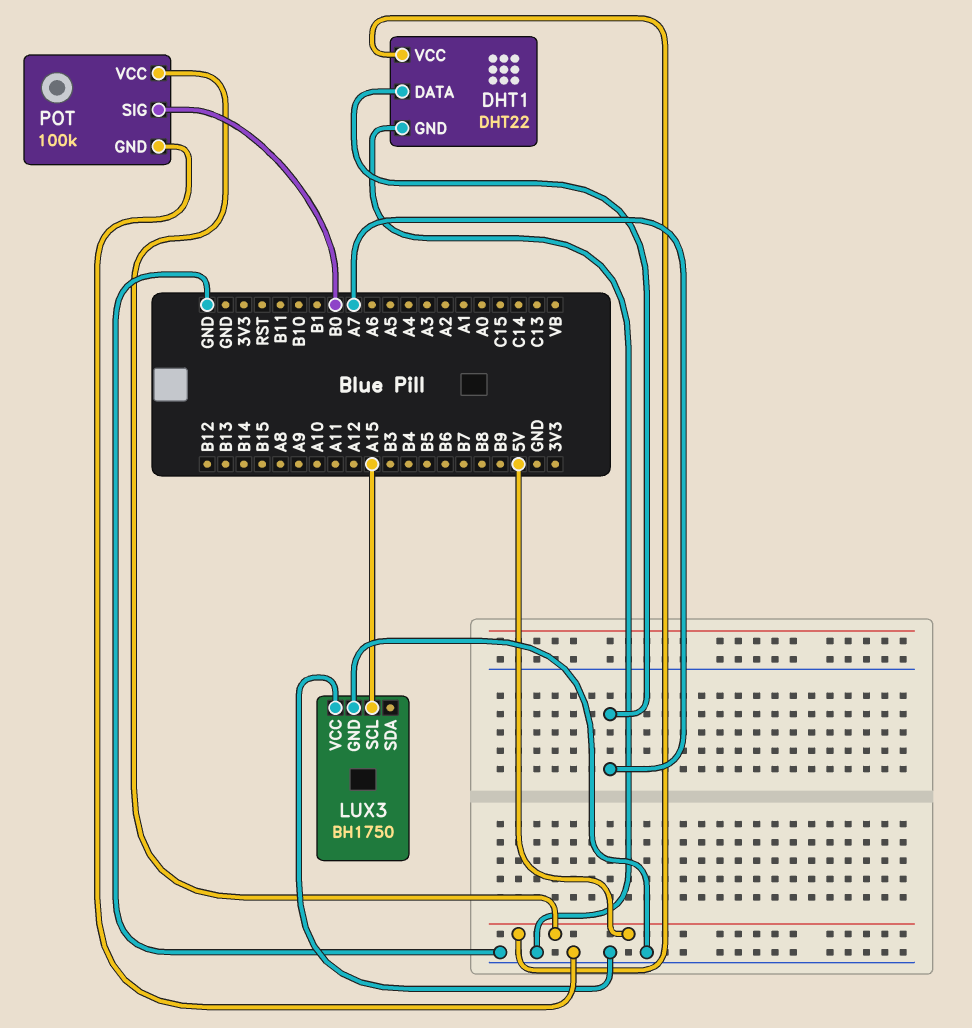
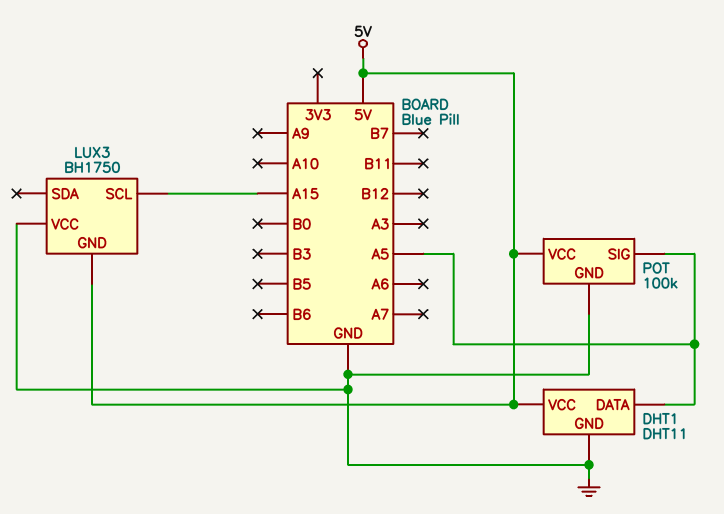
DHT1: DHT22 -> DHT11
DHT1 pin DATA: A7 -> A5
LUX3 pin GND: GND -> 5V
POT pin SIG: B0 -> A5

